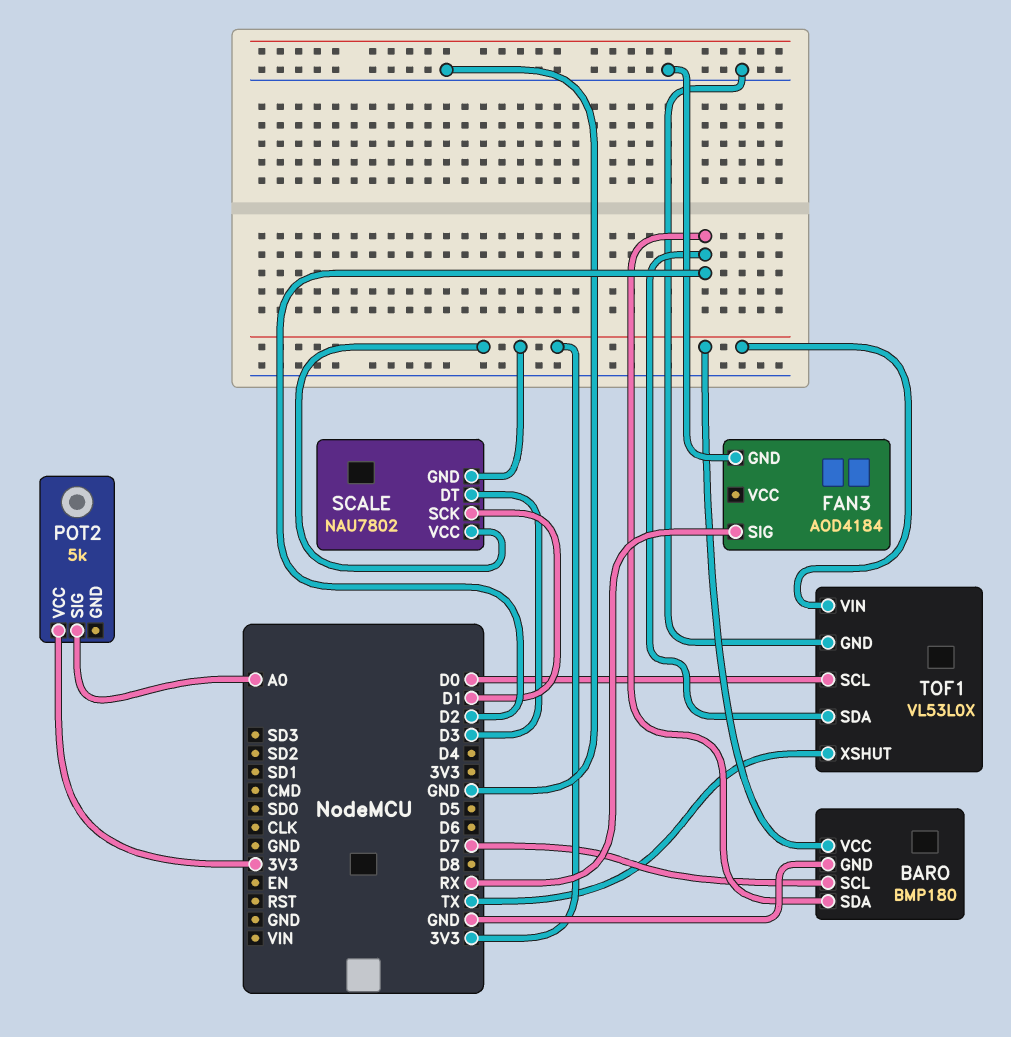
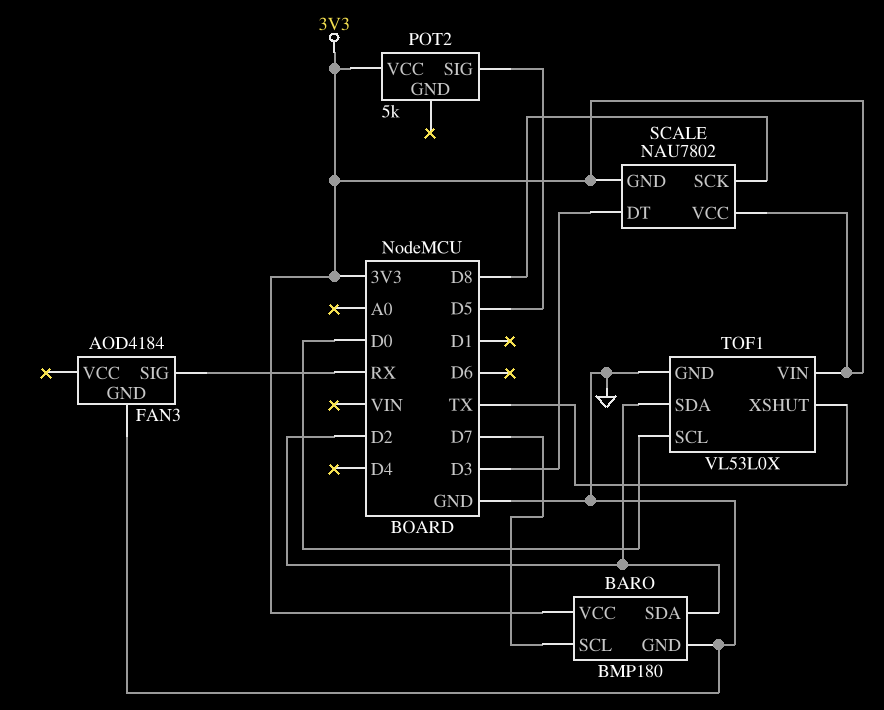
POT2 pin SIG: A0 -> D5
SCALE pin SCK: D1 -> D8

